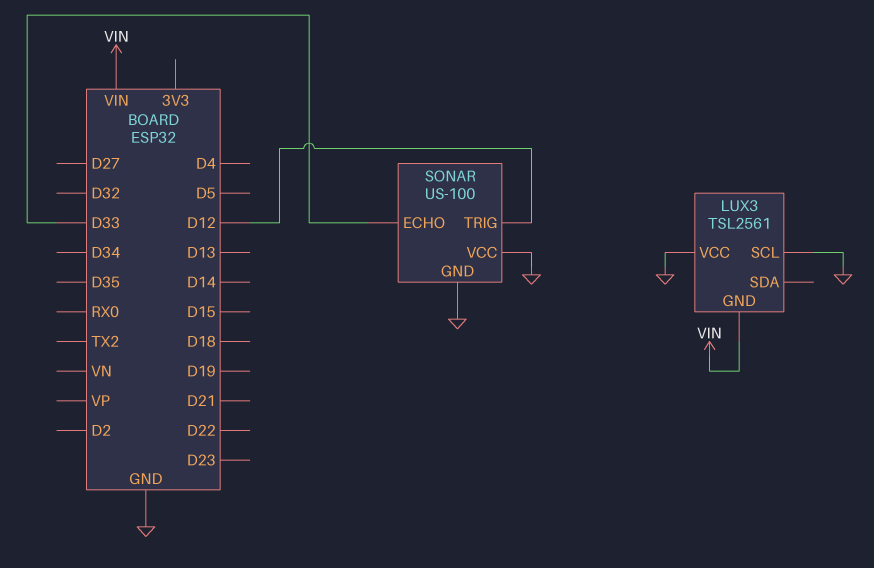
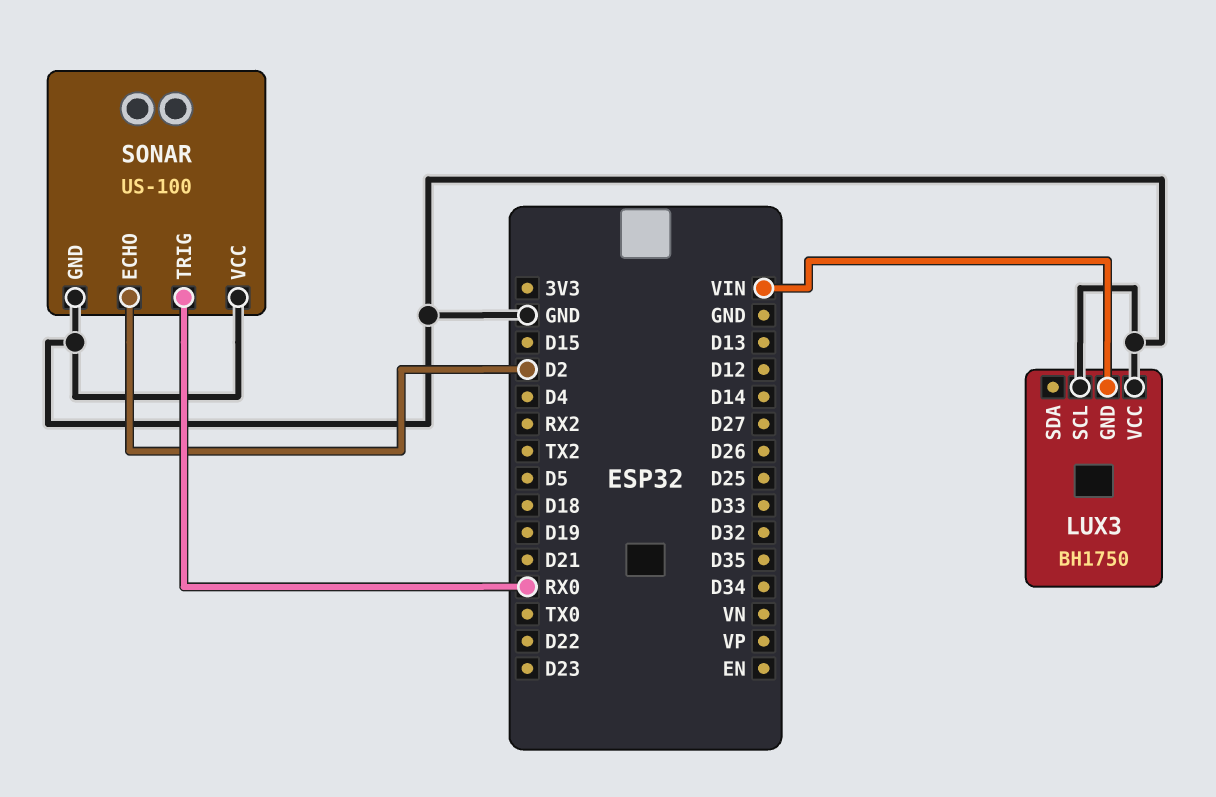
LUX3: TSL2561 -> BH1750
SONAR pin ECHO: D33 -> D2
SONAR pin TRIG: D12 -> RX0

